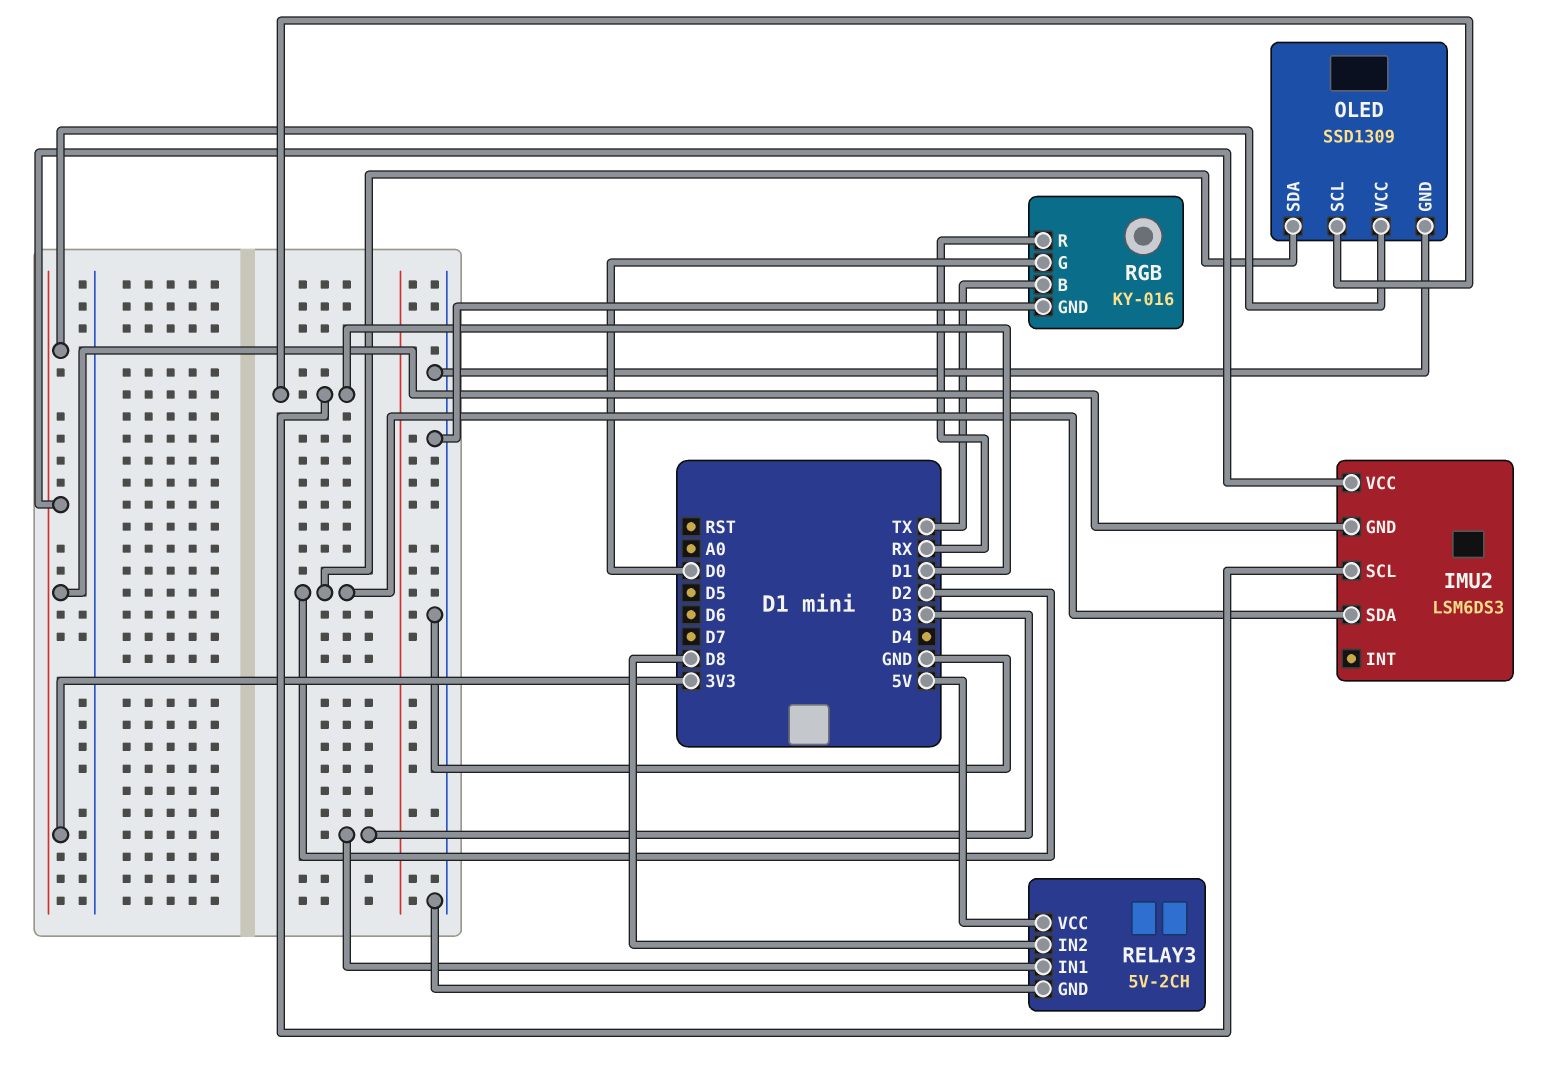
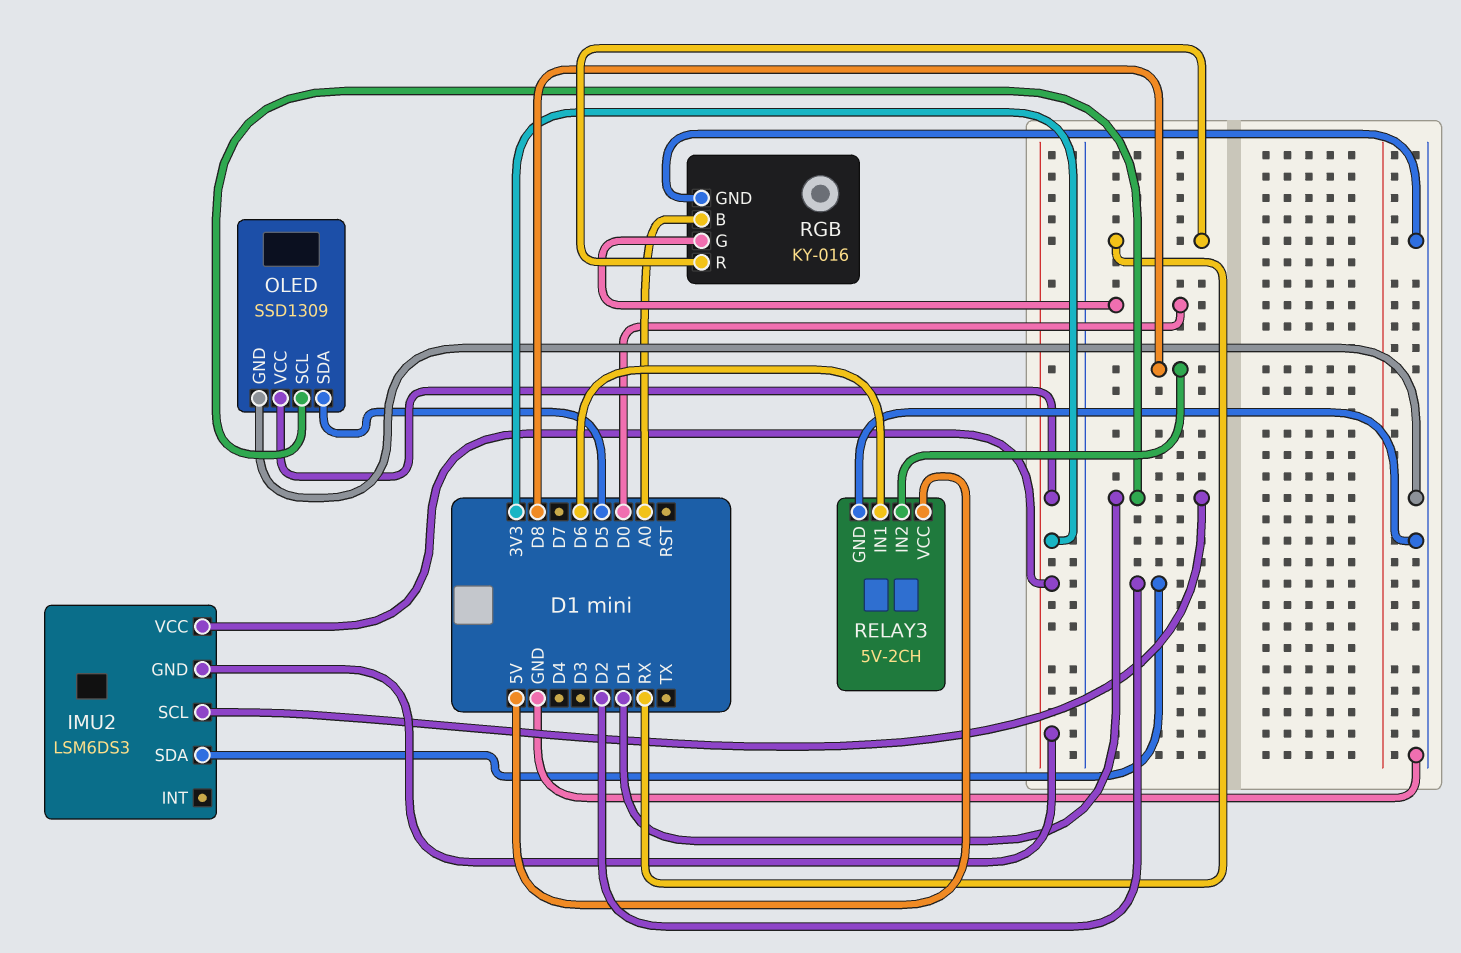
OLED pin SDA: D2 -> D5
RELAY3 pin IN1: D3 -> D6
RGB pin B: TX -> A0

